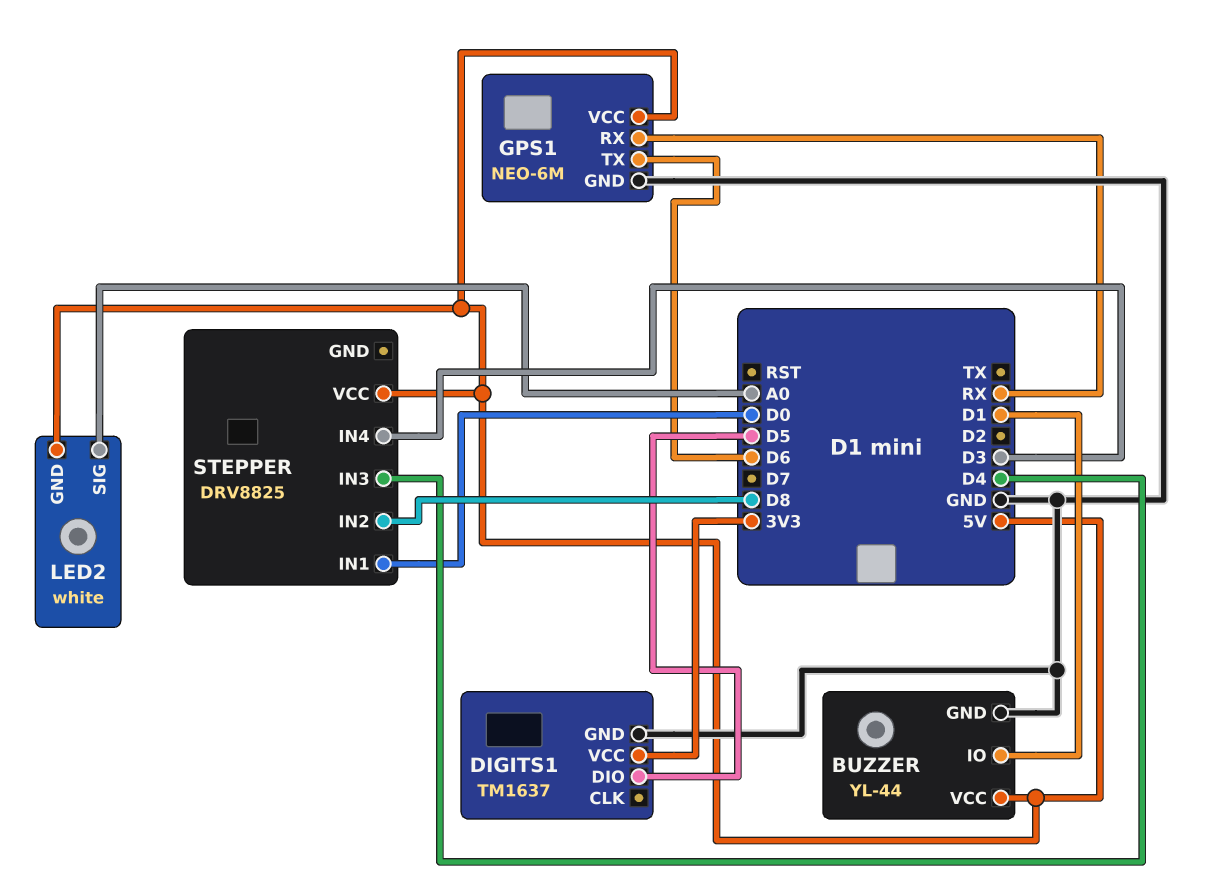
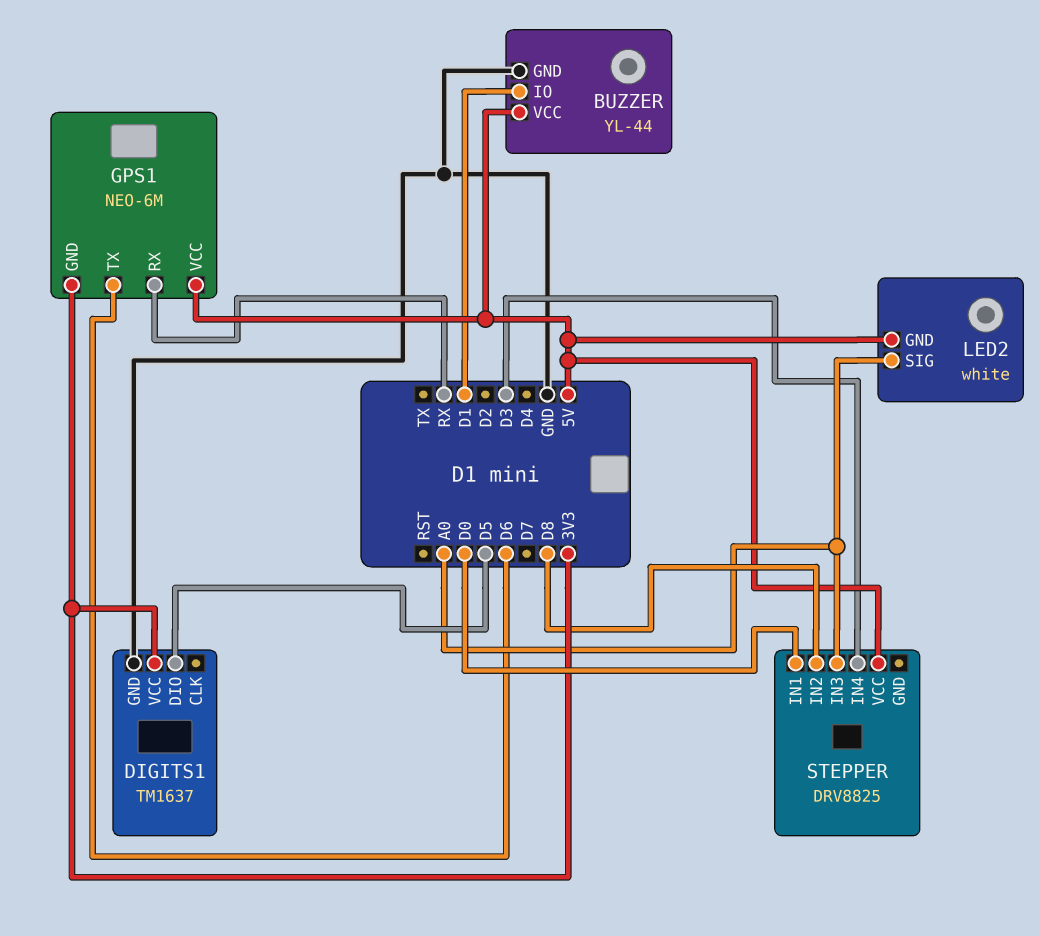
GPS1 pin GND: GND -> 3V3
STEPPER pin IN3: D4 -> A0

